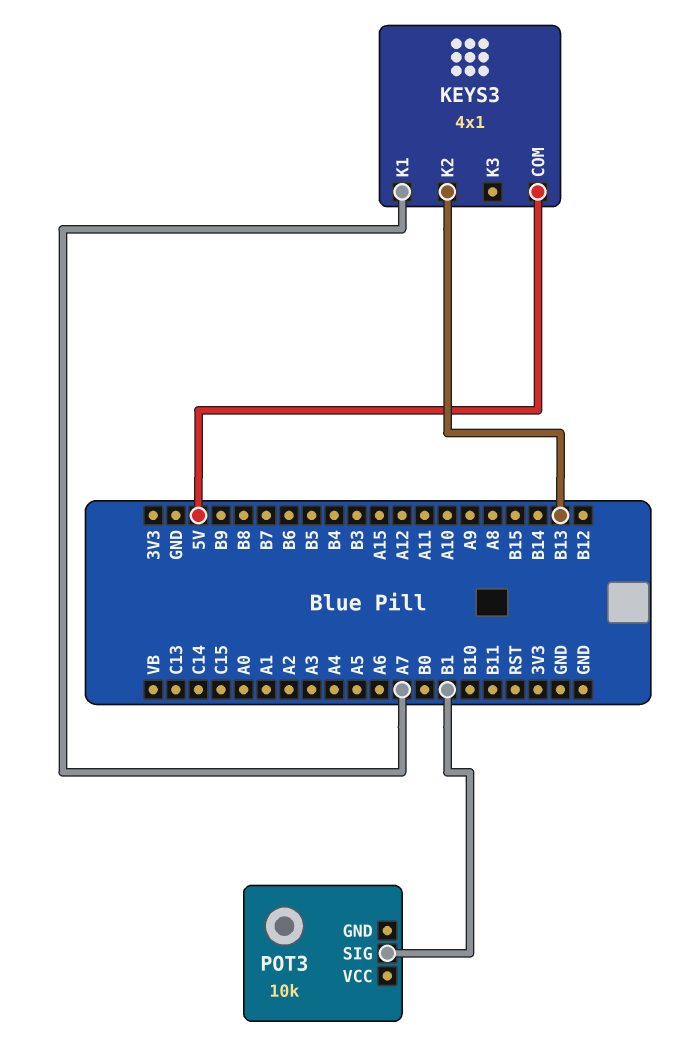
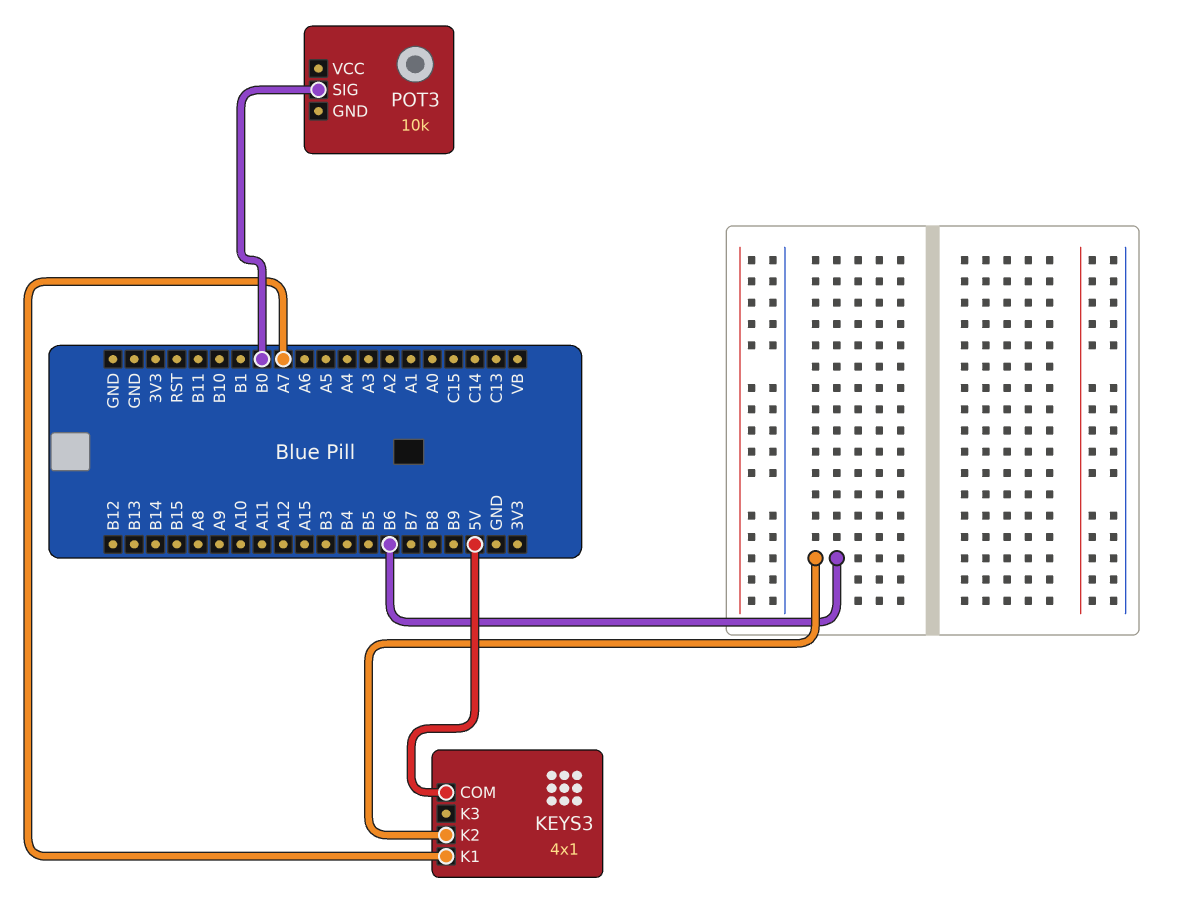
KEYS3 pin K2: B13 -> B6
POT3 pin SIG: B1 -> B0

